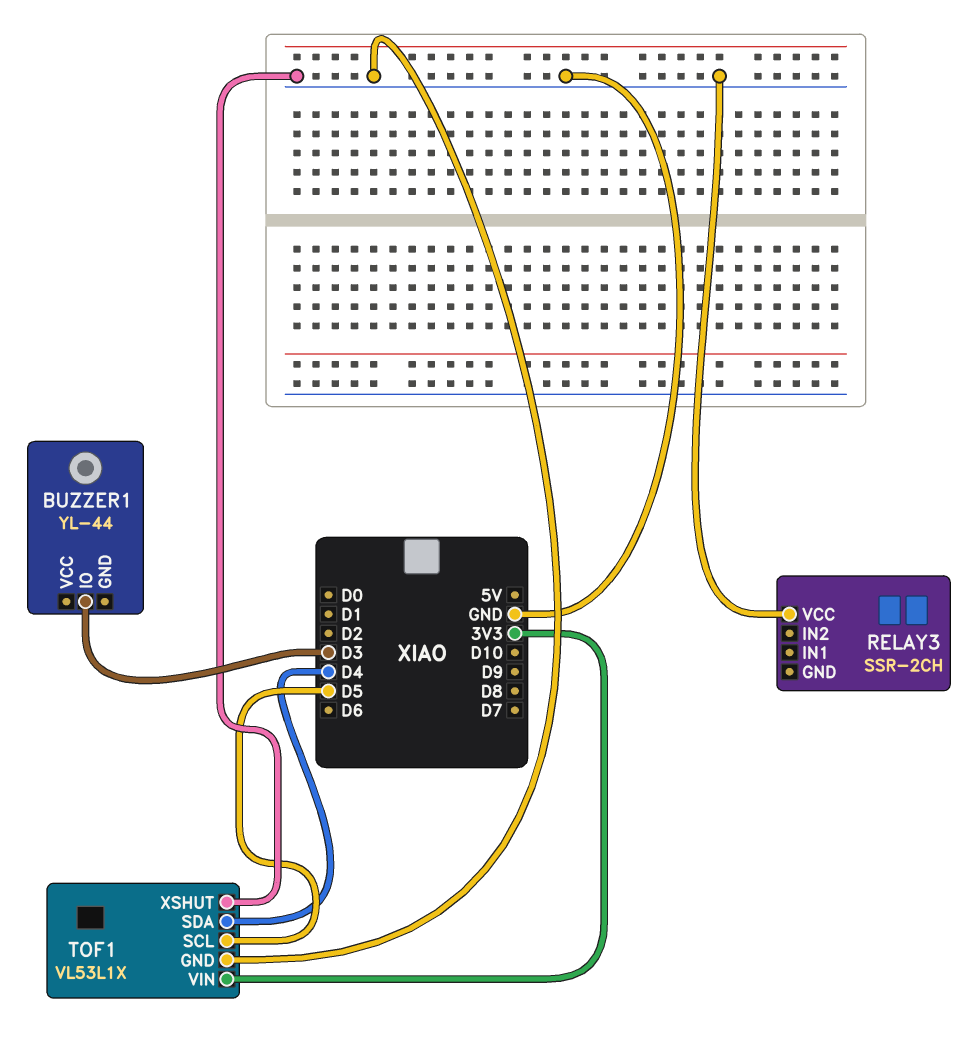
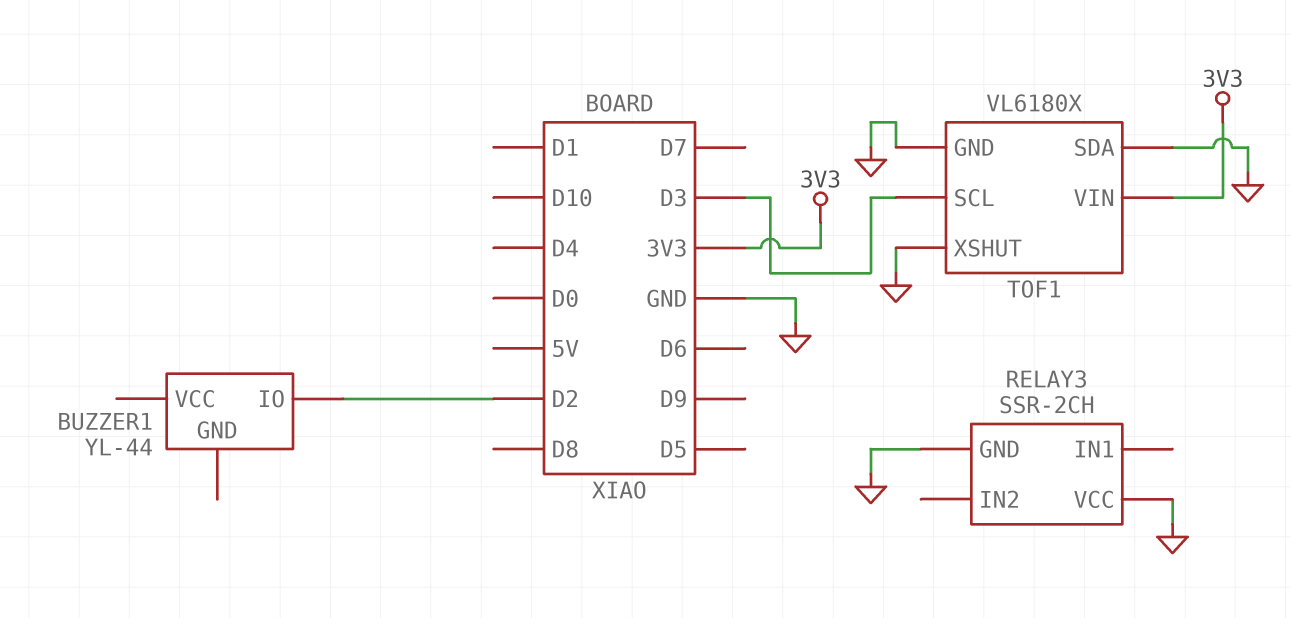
BUZZER1 pin IO: D3 -> D2
RELAY3 pin GND: none -> GND
TOF1: VL53L1X -> VL6180X
TOF1 pin SCL: D5 -> D3
TOF1 pin SDA: D4 -> GND

